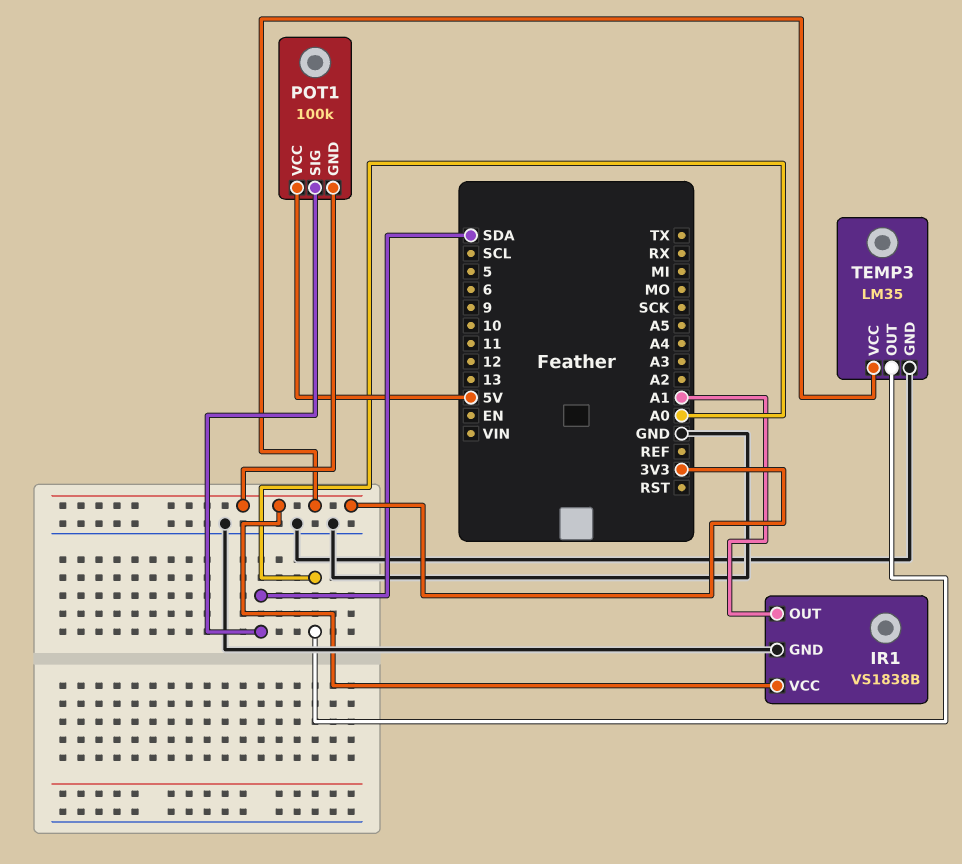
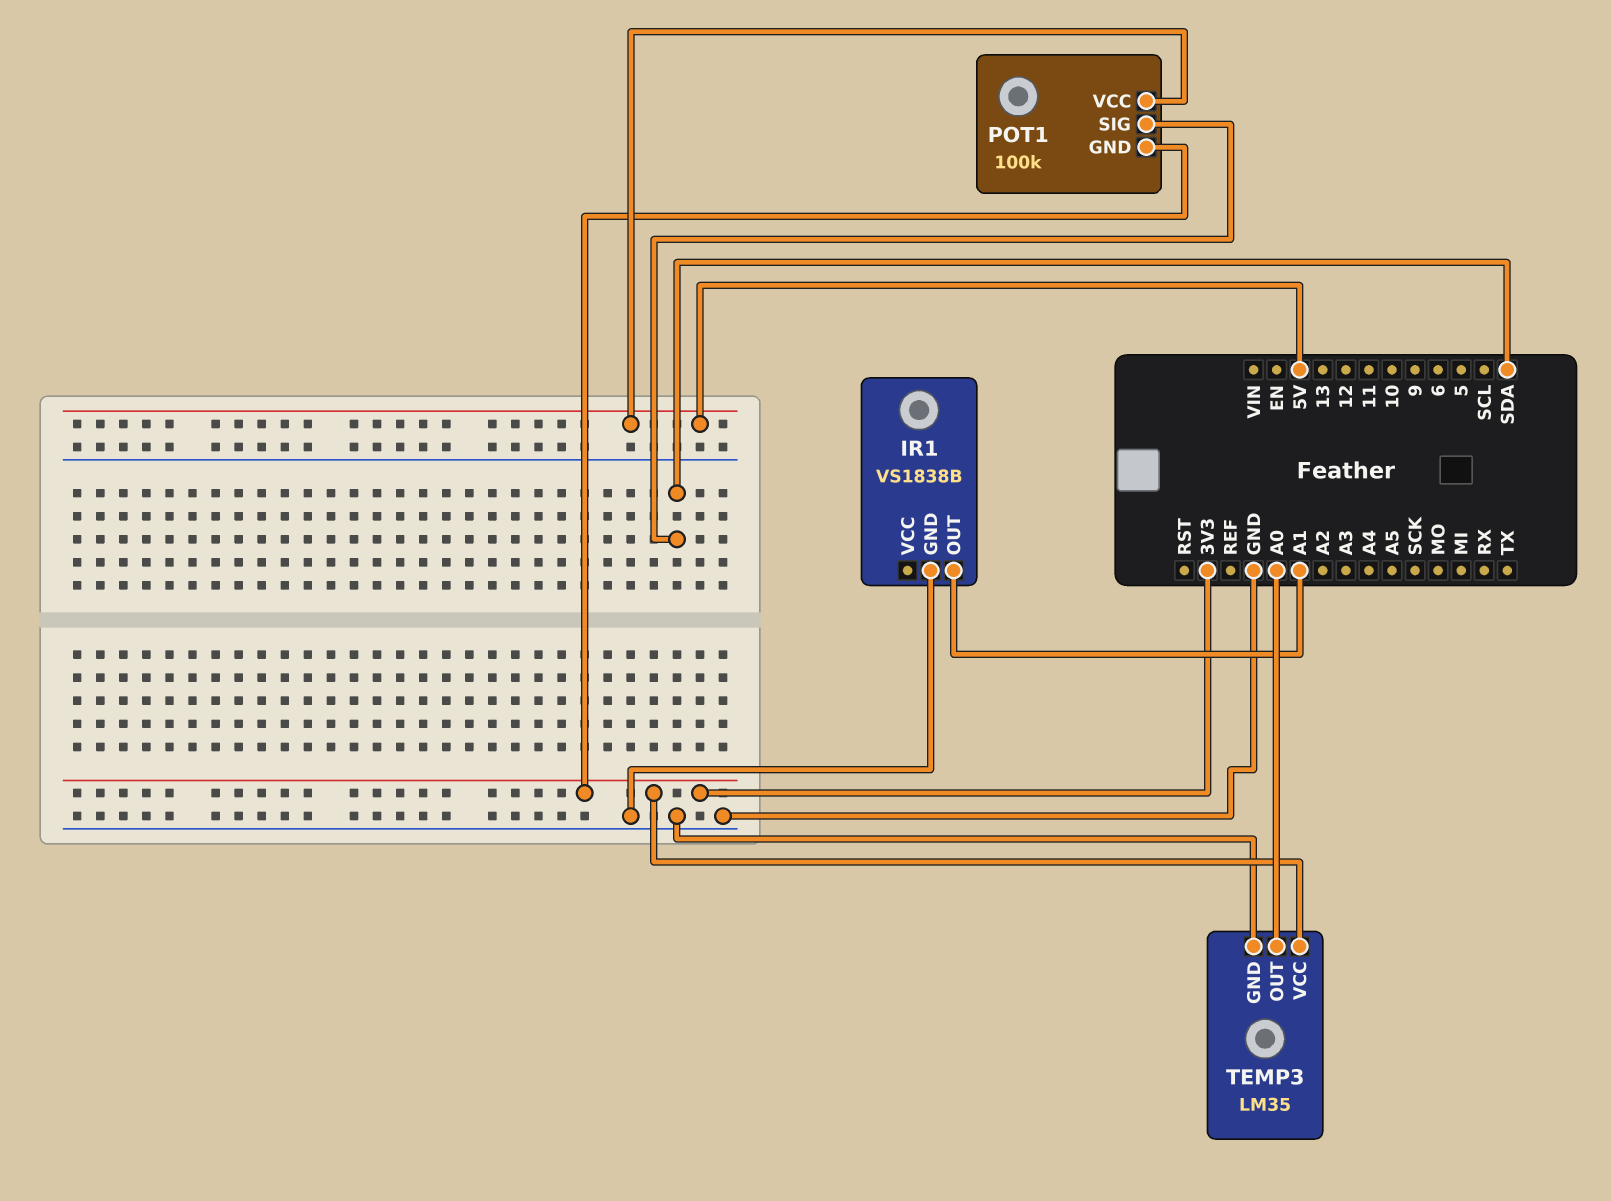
IR1 pin VCC: 3V3 -> none

